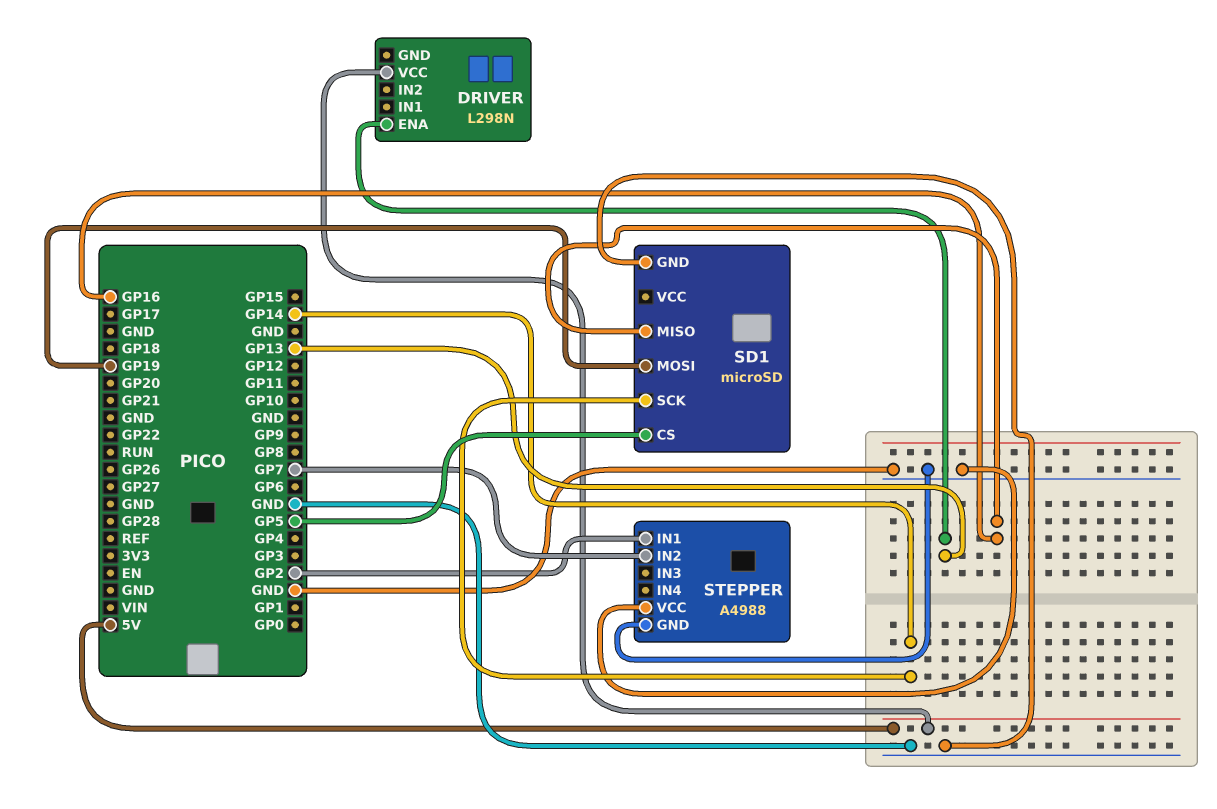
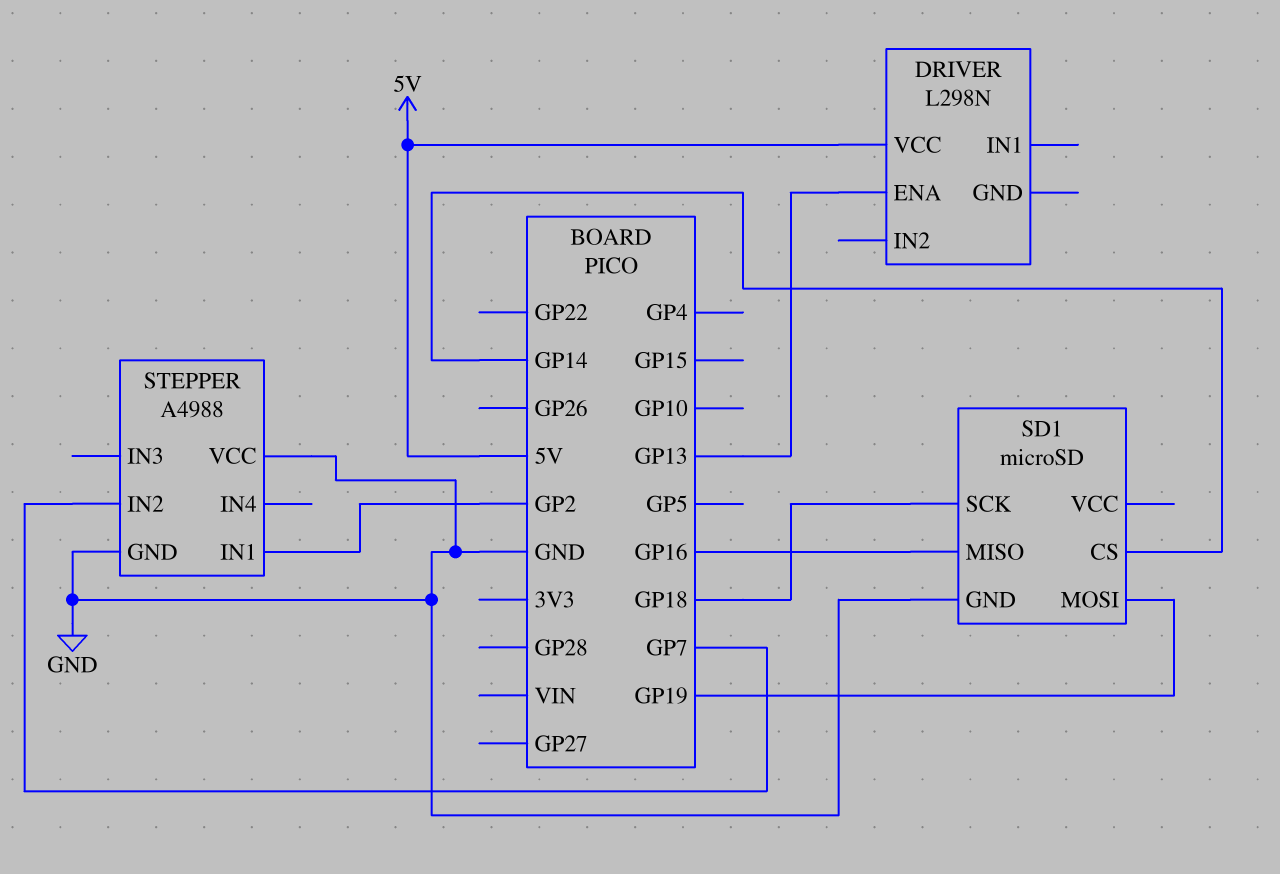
SD1 pin CS: GP5 -> GP14
SD1 pin SCK: GP14 -> GP18

